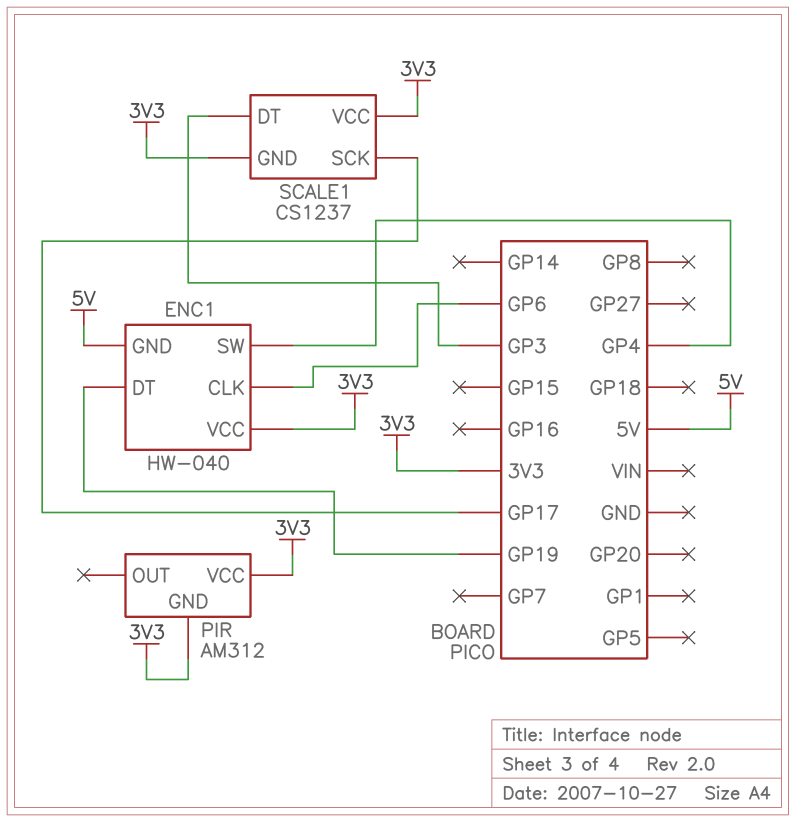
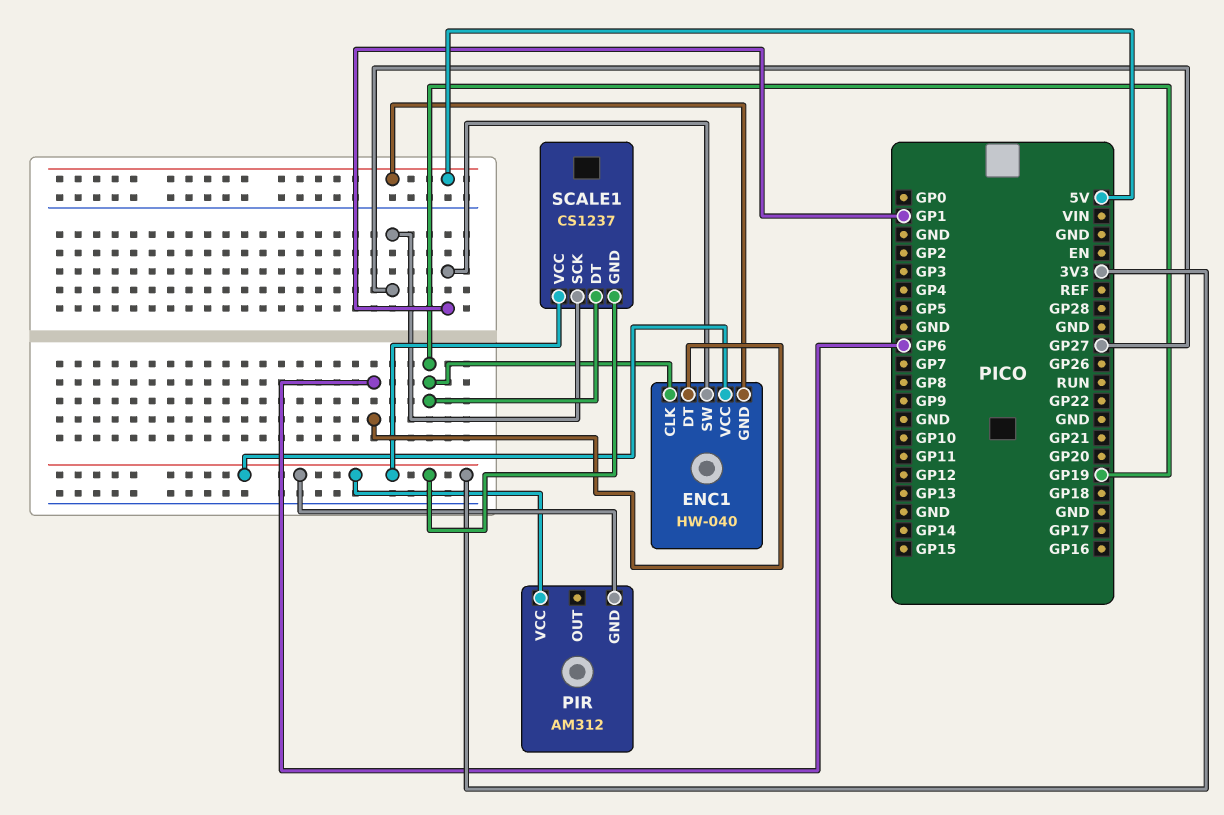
ENC1 pin CLK: GP6 -> GP19
ENC1 pin DT: GP19 -> GP6
ENC1 pin SW: GP4 -> GP1
SCALE1 pin DT: GP3 -> GP19
SCALE1 pin SCK: GP17 -> GP27

